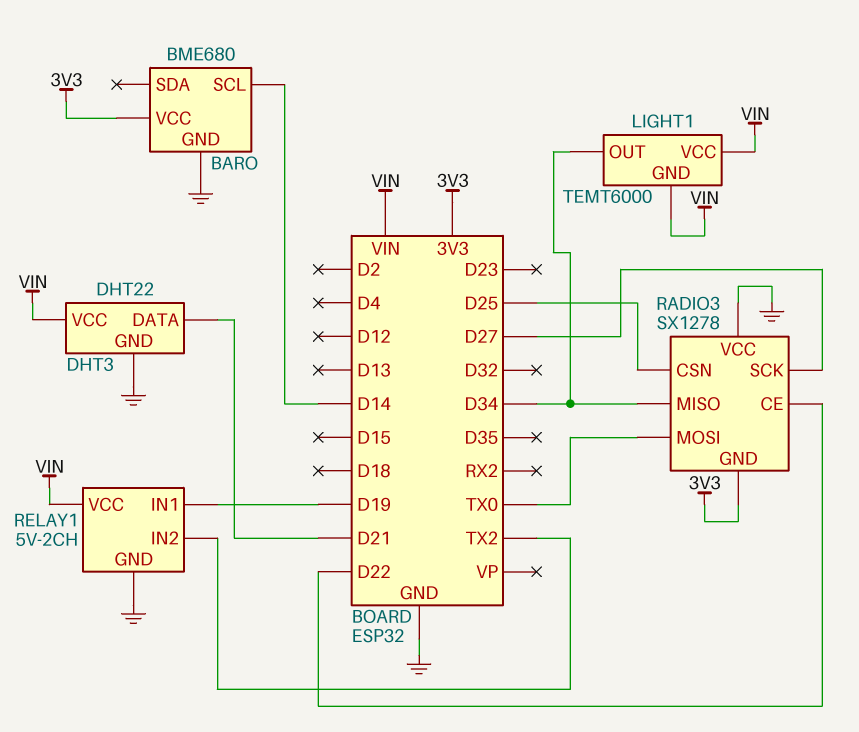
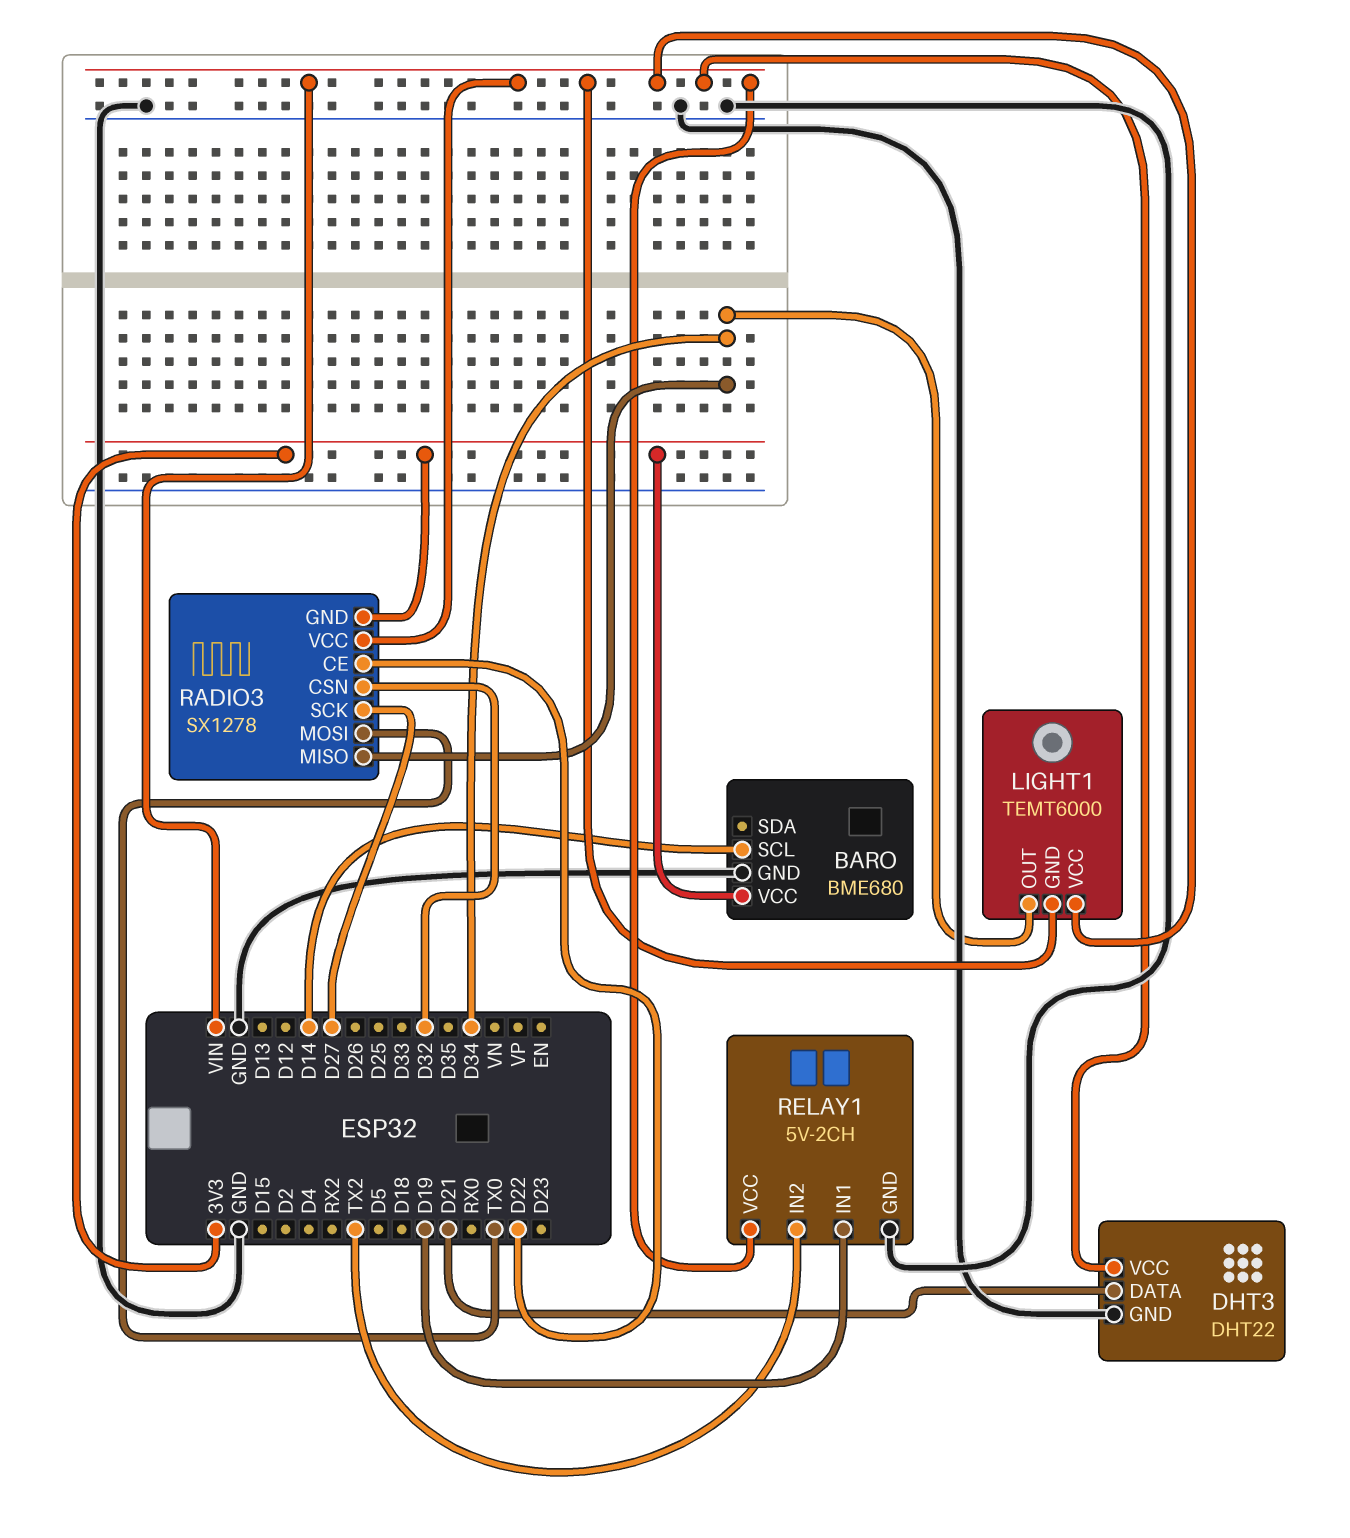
RADIO3 pin CSN: D25 -> D32
RADIO3 pin VCC: GND -> VIN

